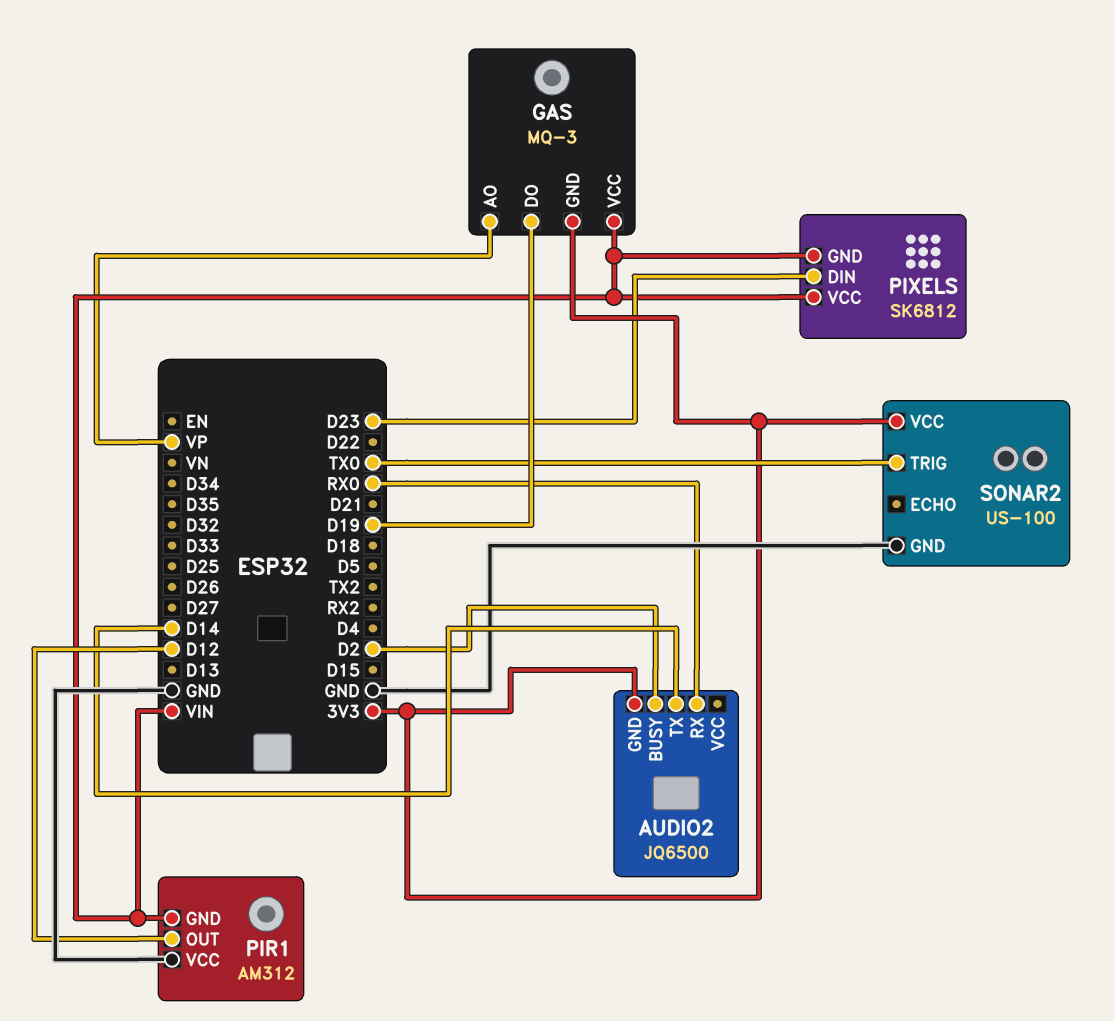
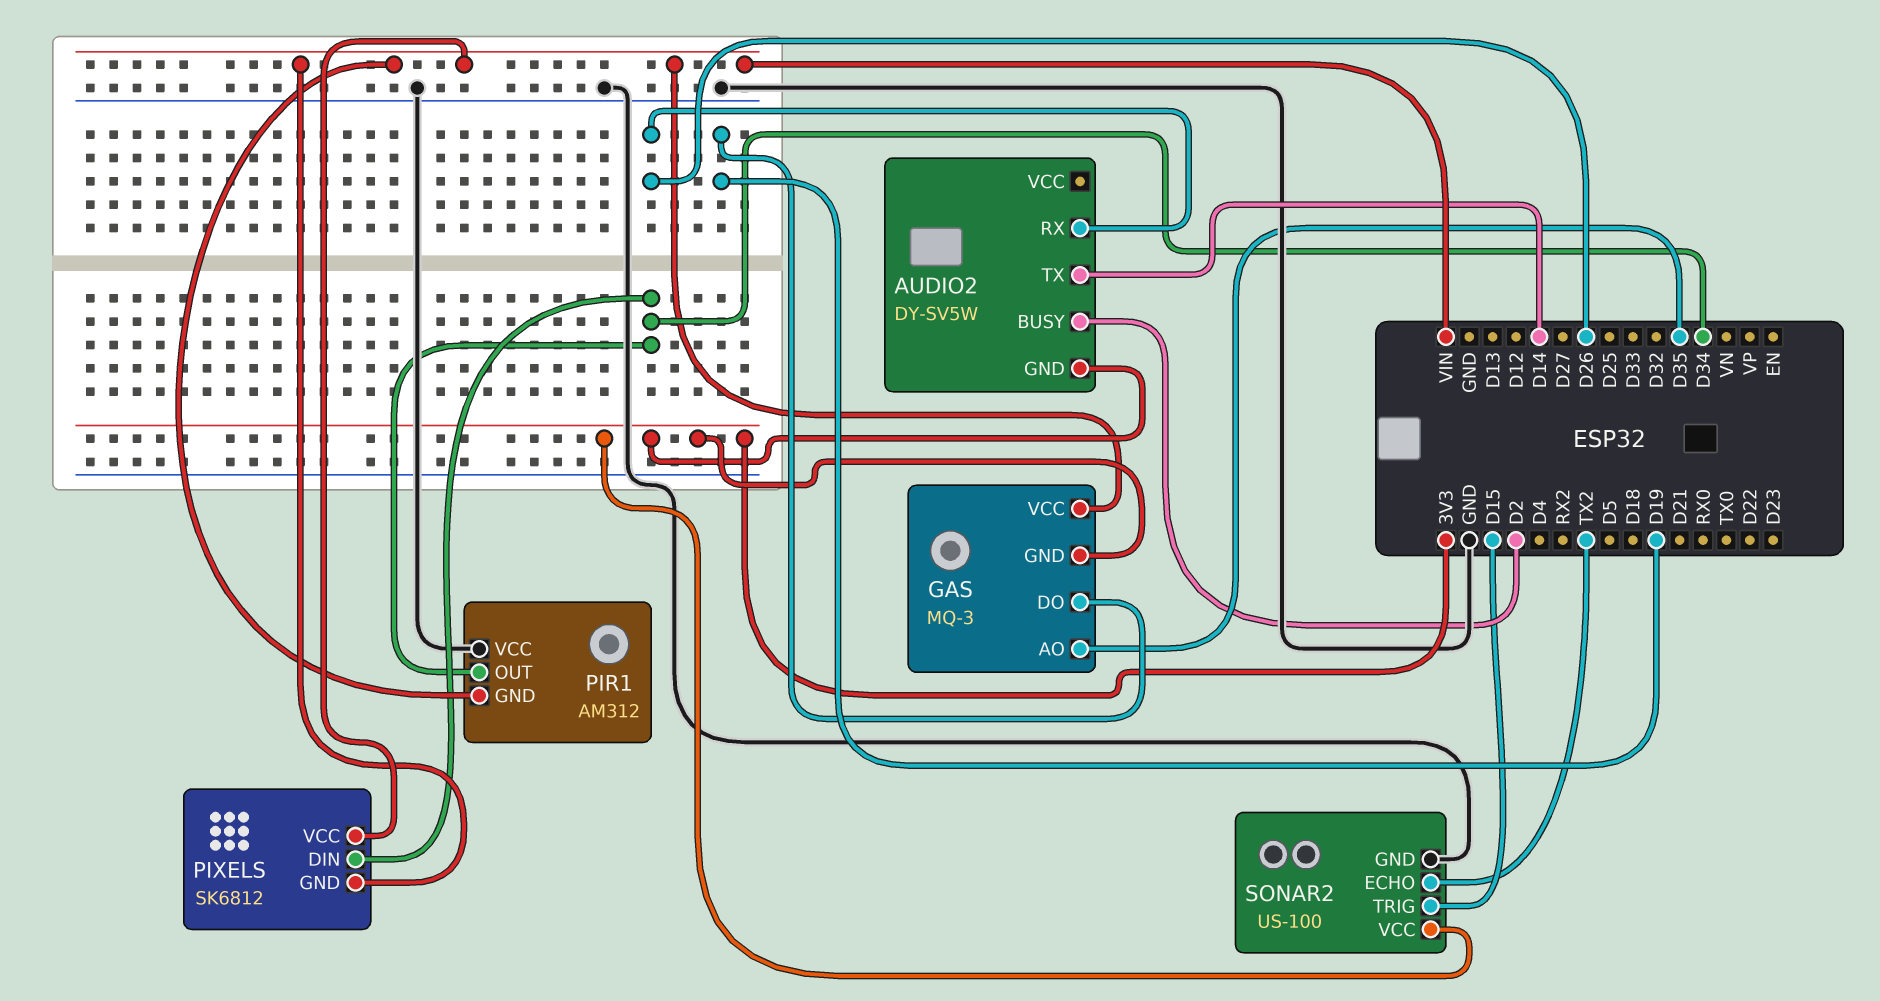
AUDIO2: JQ6500 -> DY-SV5W
AUDIO2 pin RX: RX0 -> D26
GAS pin AO: VP -> D35
PIR1 pin OUT: D12 -> D34
PIXELS pin DIN: D23 -> D34
SONAR2 pin ECHO: none -> TX2
SONAR2 pin TRIG: TX0 -> D15

